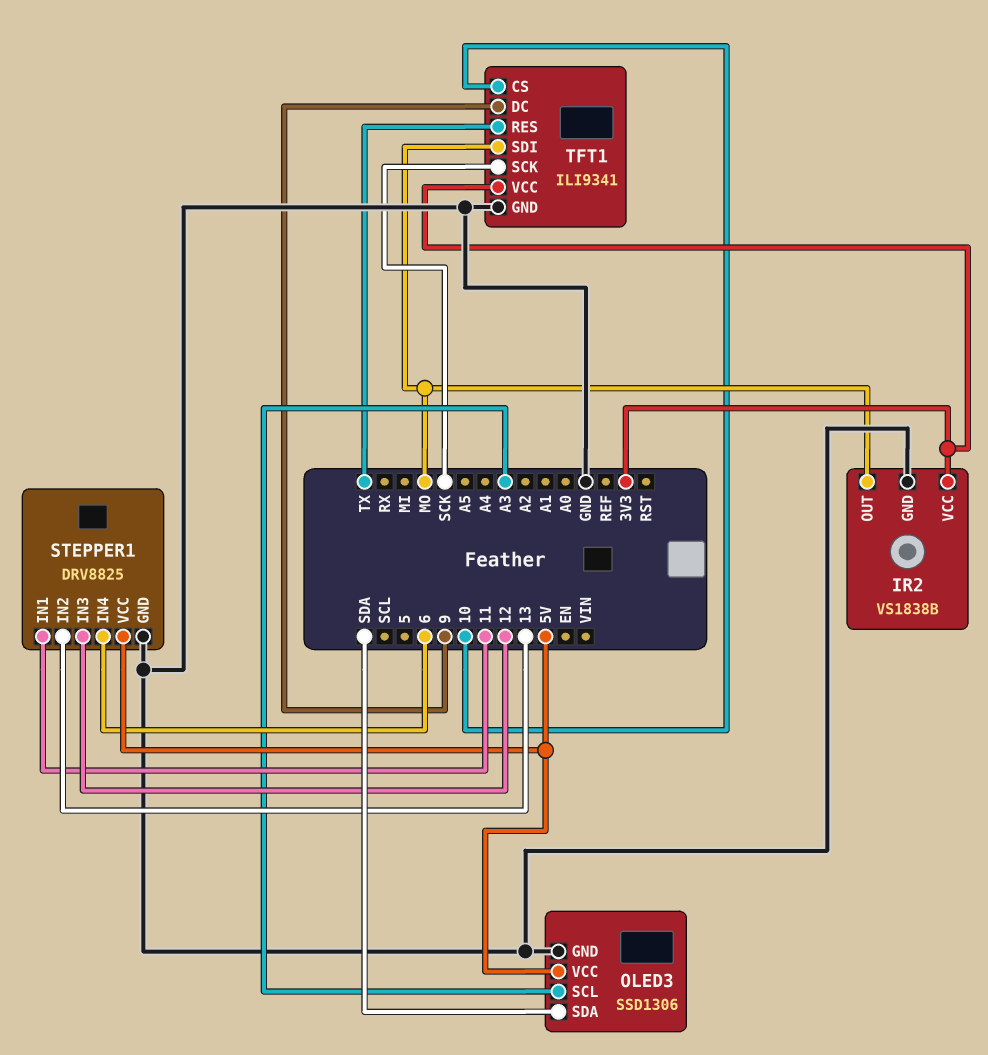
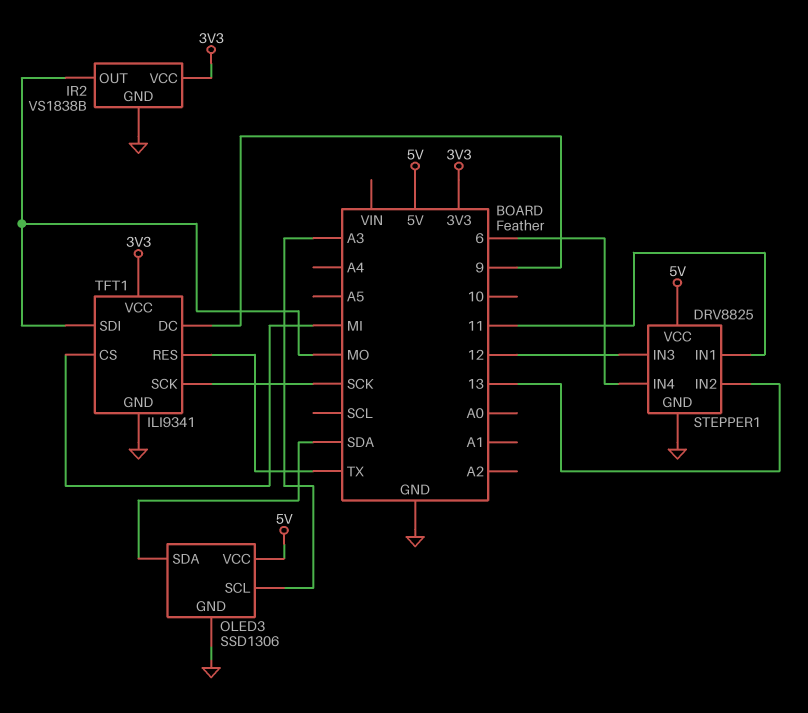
TFT1 pin CS: 10 -> MI

